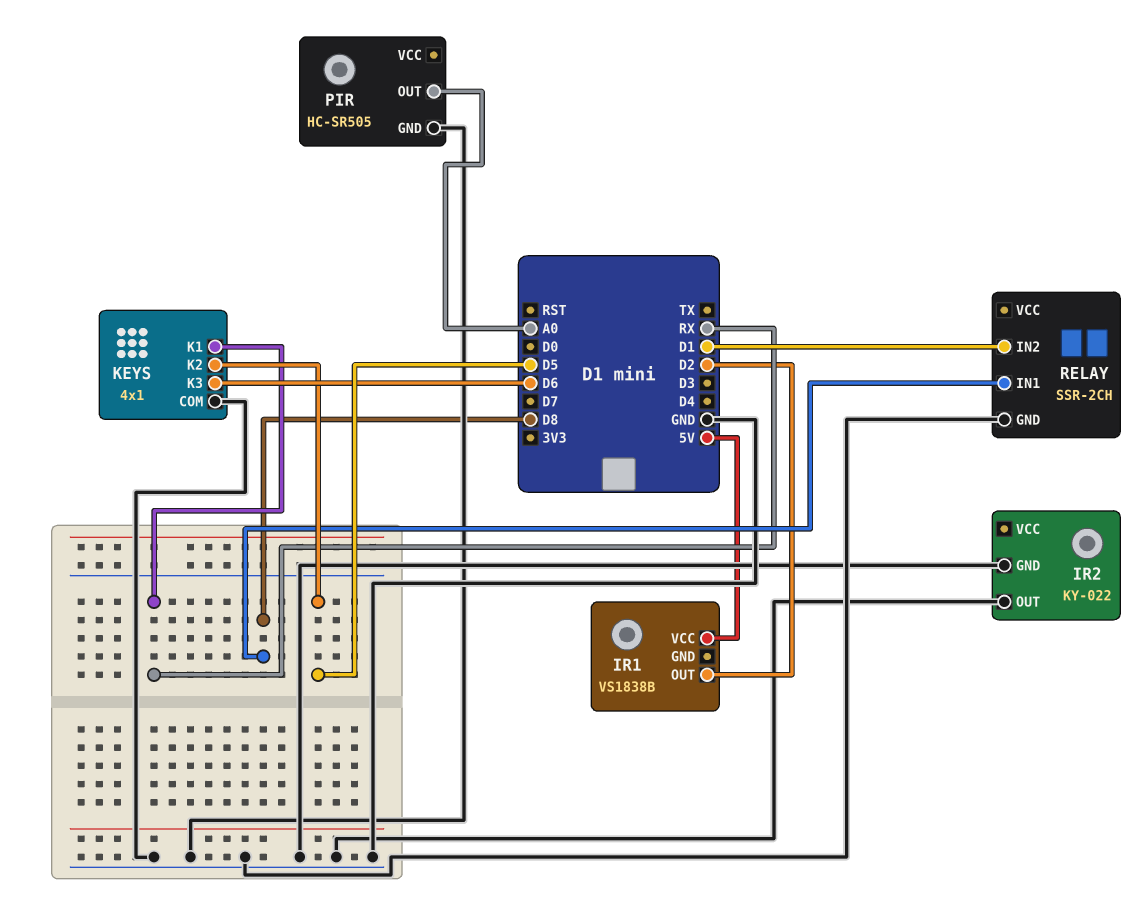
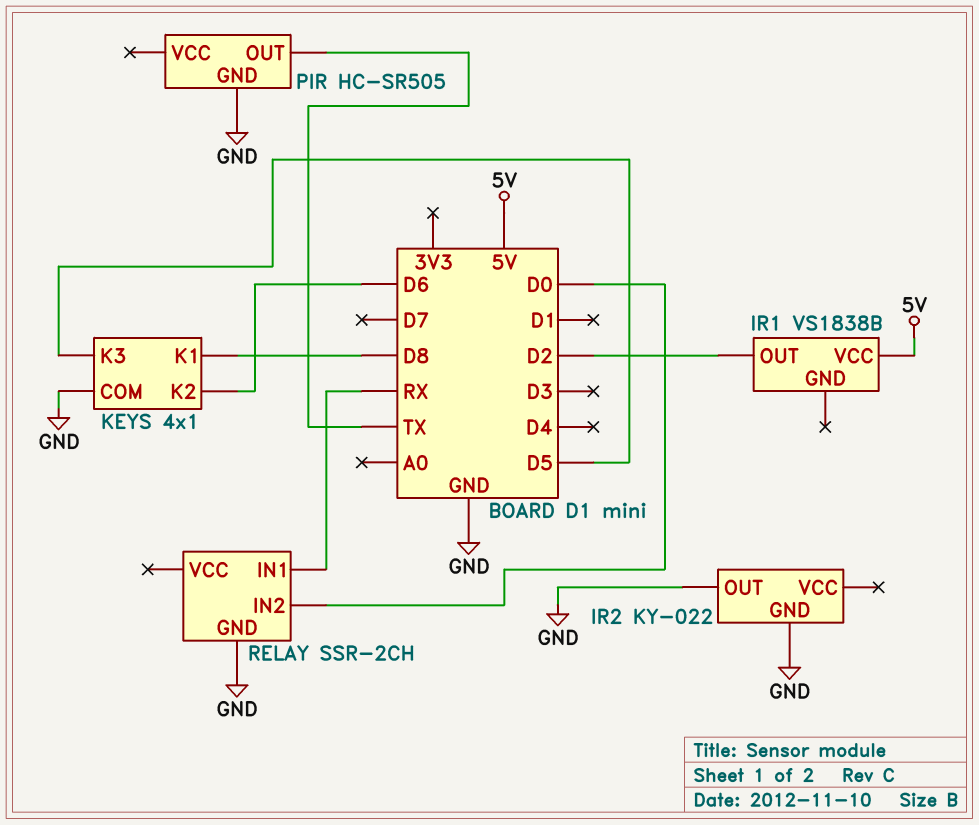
KEYS pin K1: RX -> D8
KEYS pin K2: D5 -> D6
KEYS pin K3: D6 -> D5
PIR pin OUT: A0 -> TX
RELAY pin IN1: D8 -> RX
RELAY pin IN2: D1 -> D0

